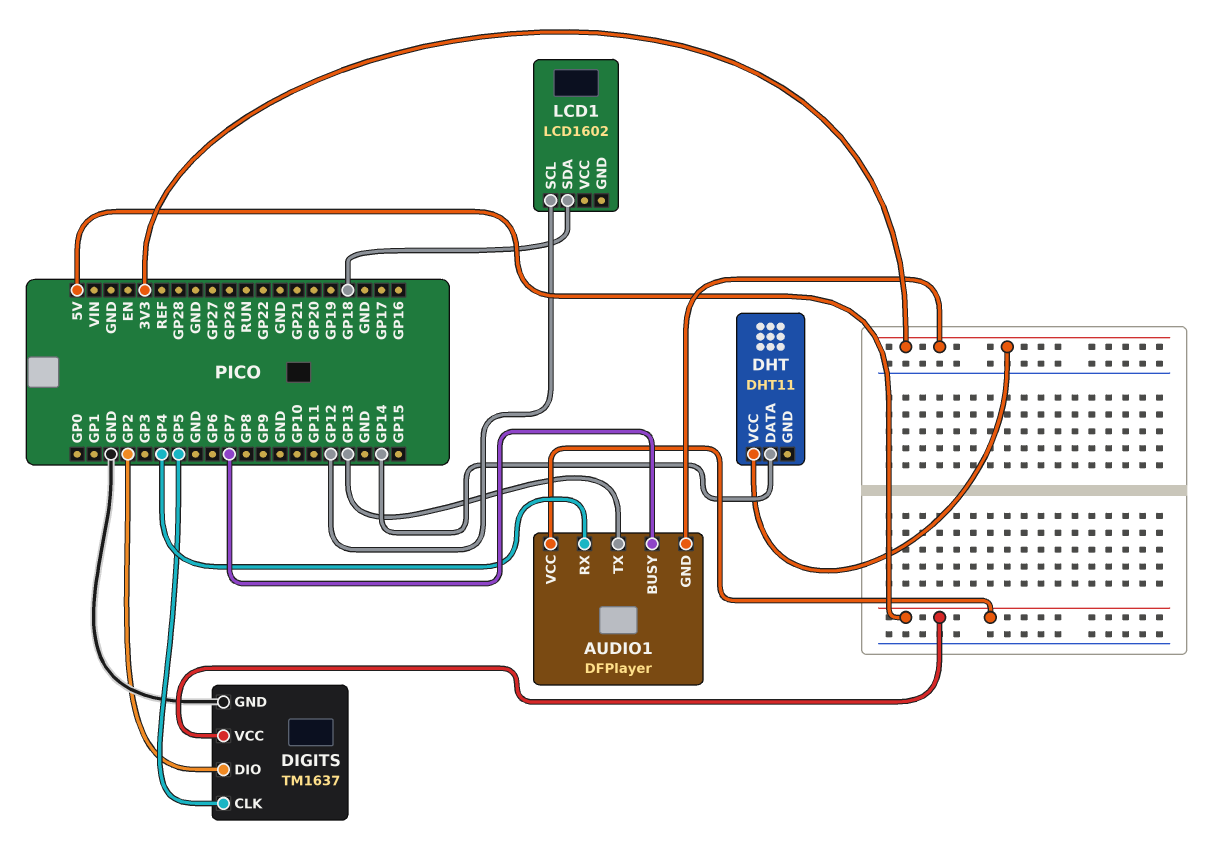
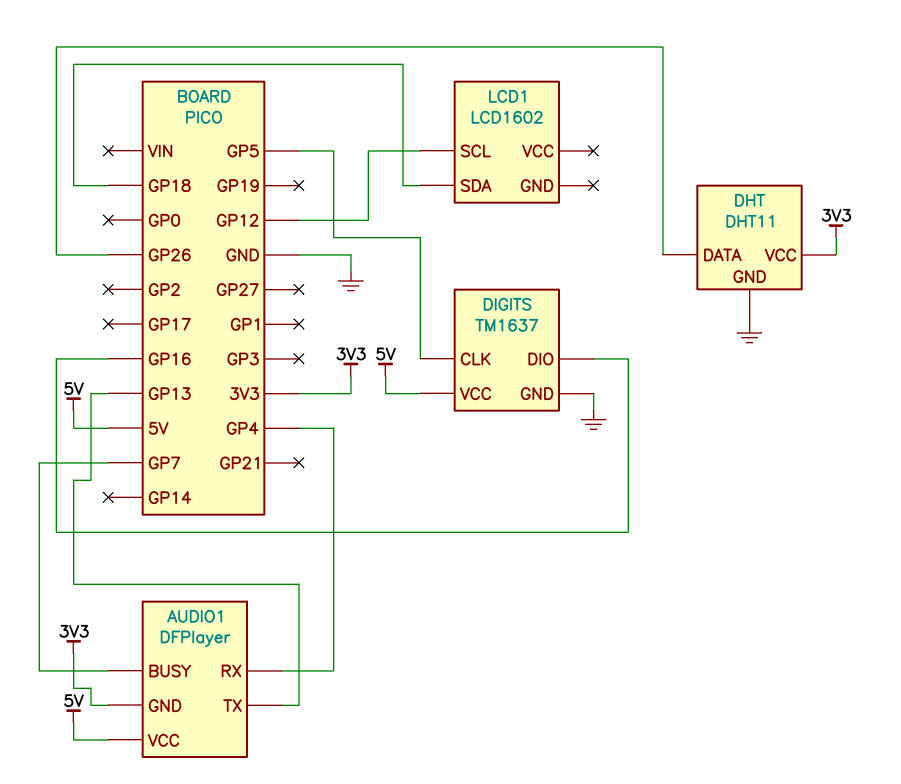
DHT pin DATA: GP14 -> GP26
DHT pin GND: none -> GND
DIGITS pin DIO: GP2 -> GP16

